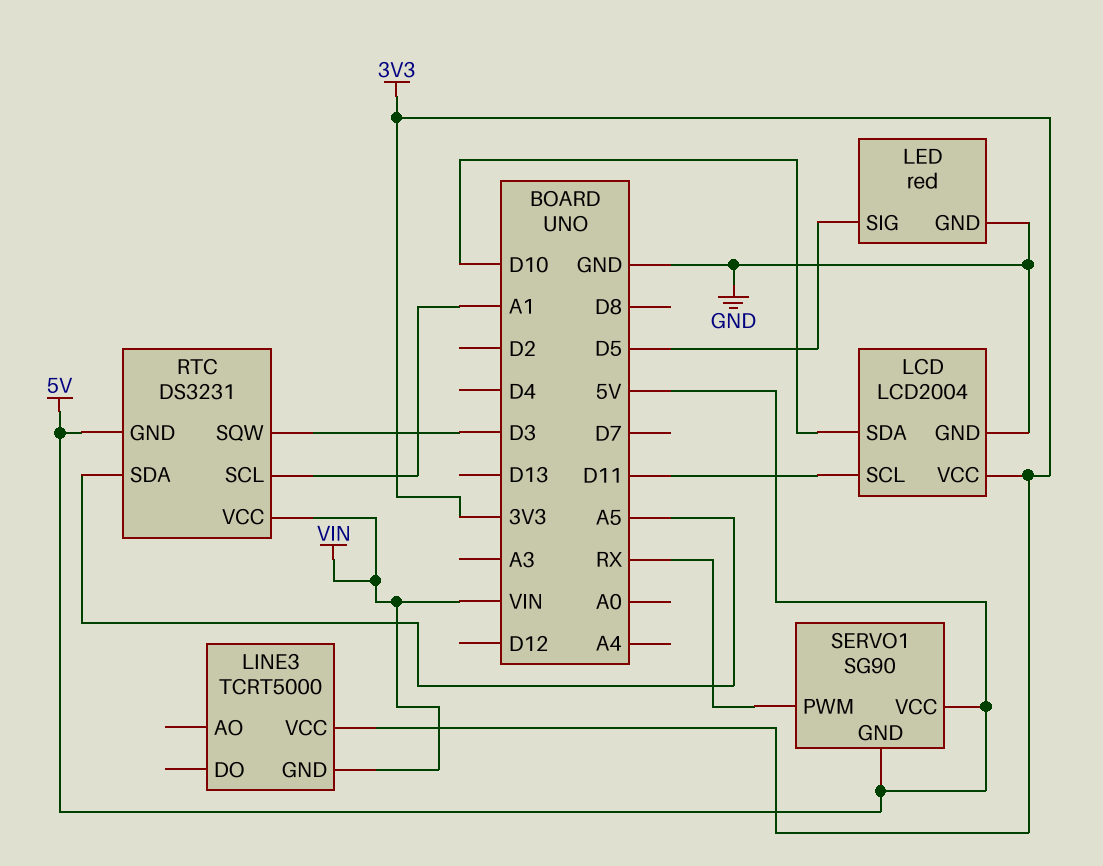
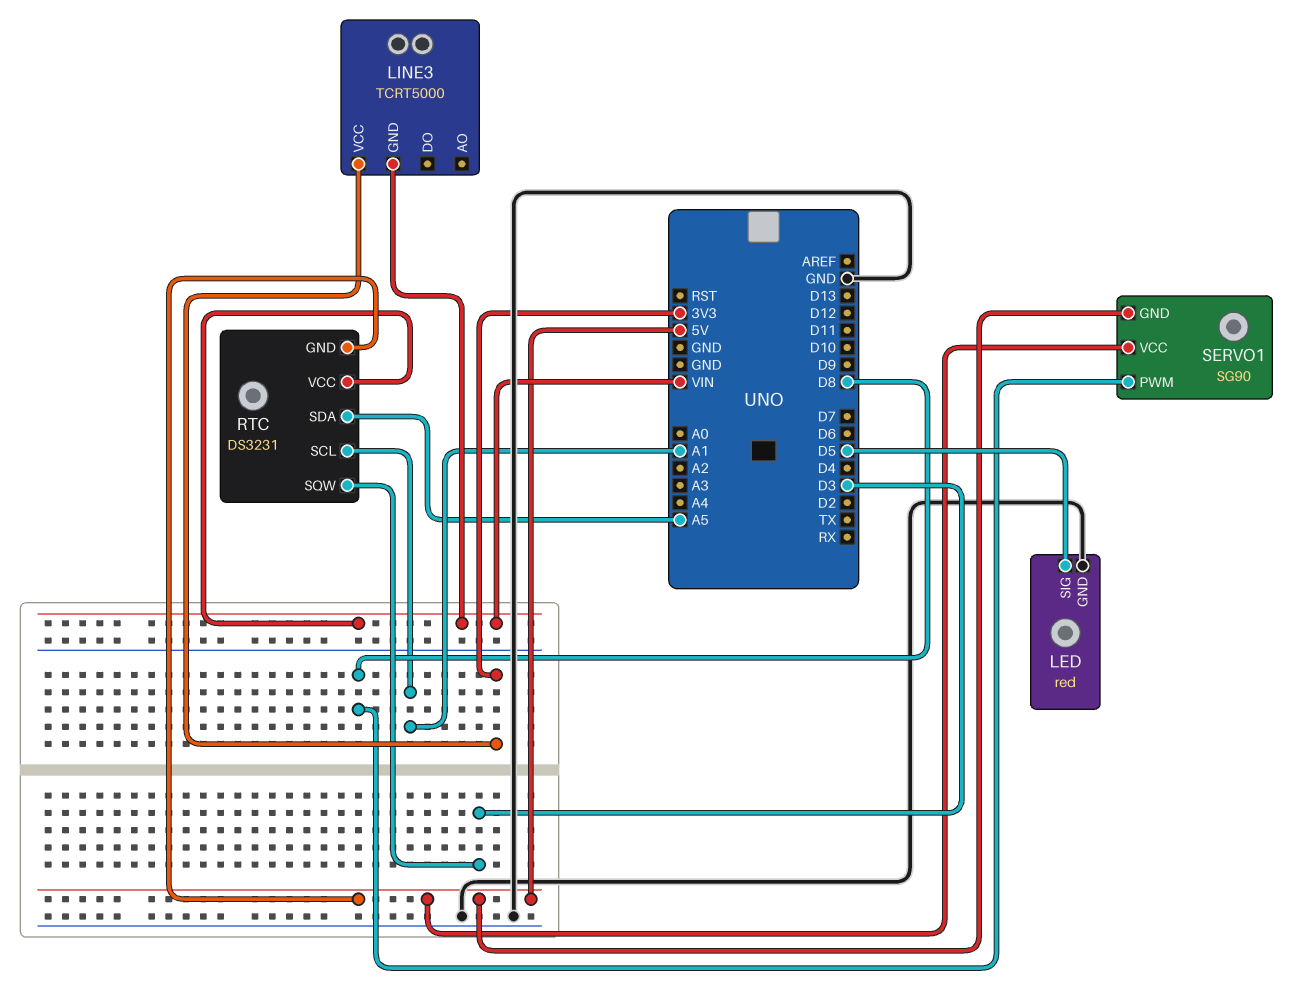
LCD: LCD2004 -> none
LCD pin GND: GND -> none
LCD pin SCL: D11 -> none
LCD pin SDA: D10 -> none
LCD pin VCC: 3V3 -> none
SERVO1 pin PWM: RX -> D8

